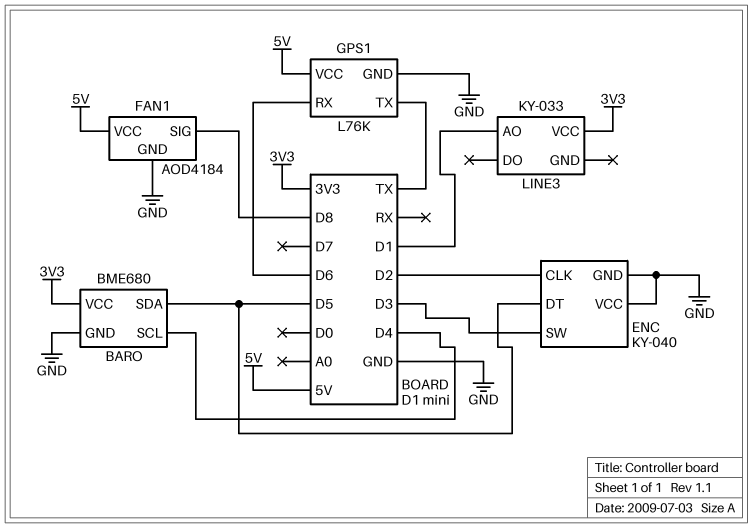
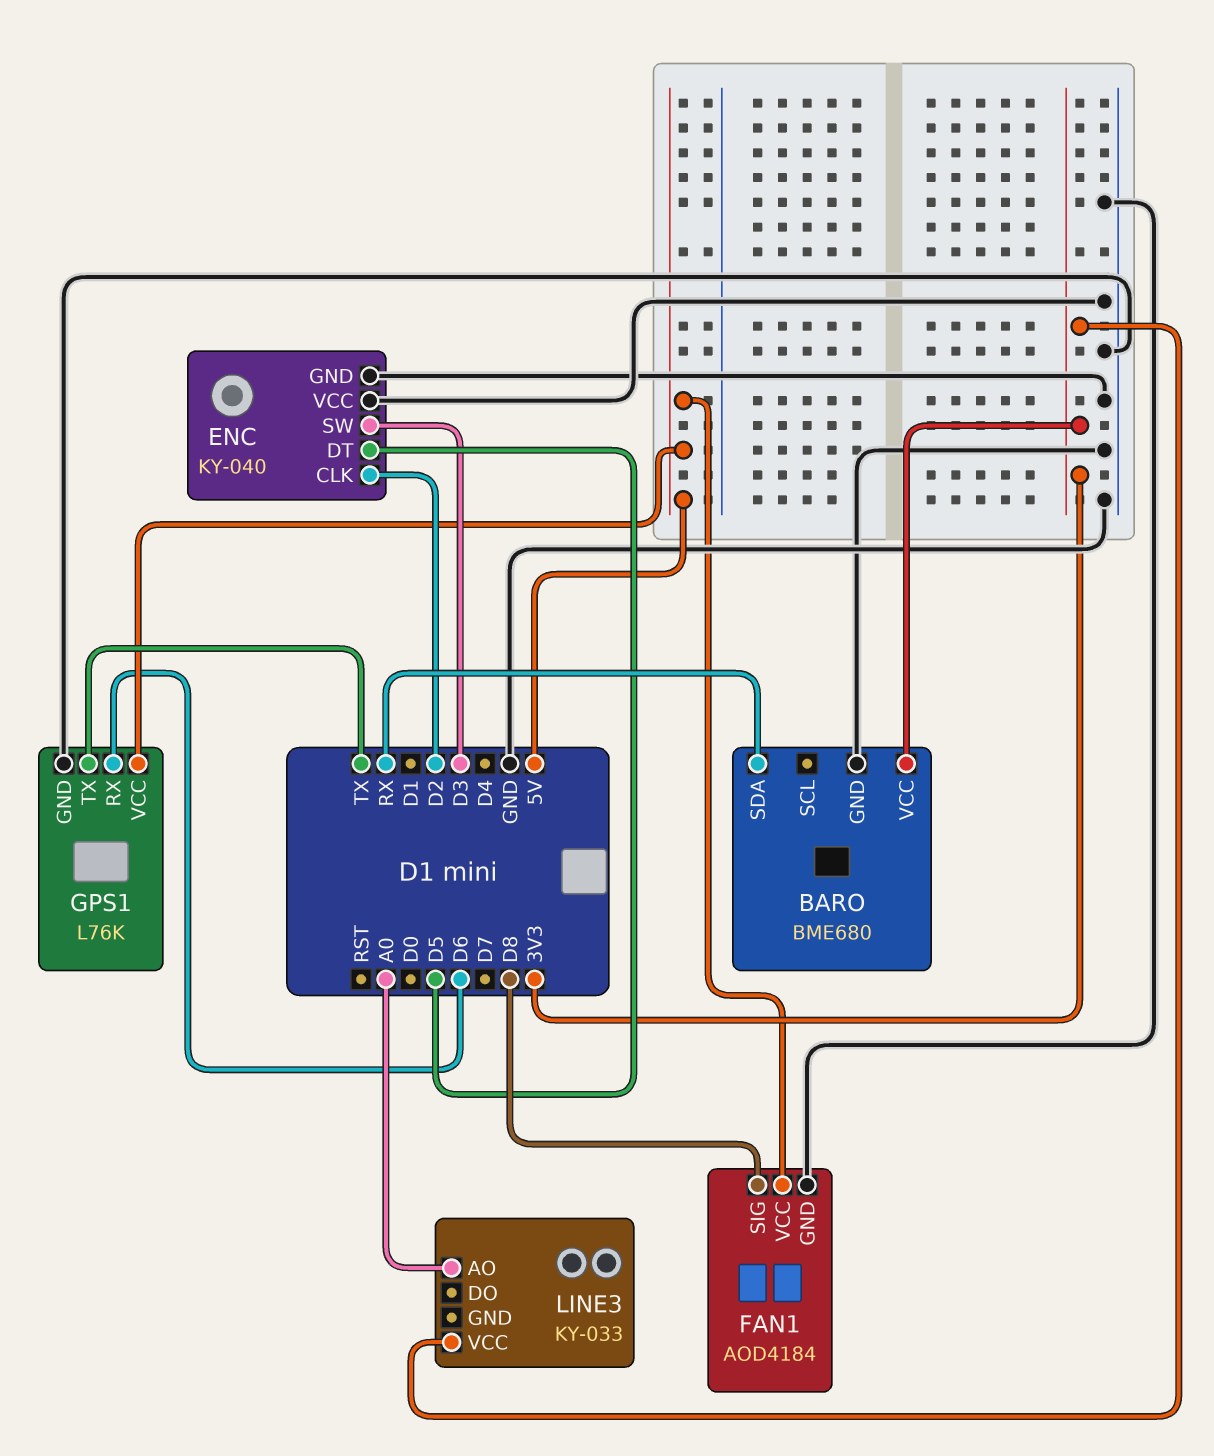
BARO pin SCL: D4 -> none
BARO pin SDA: D5 -> RX
LINE3 pin AO: D1 -> A0

